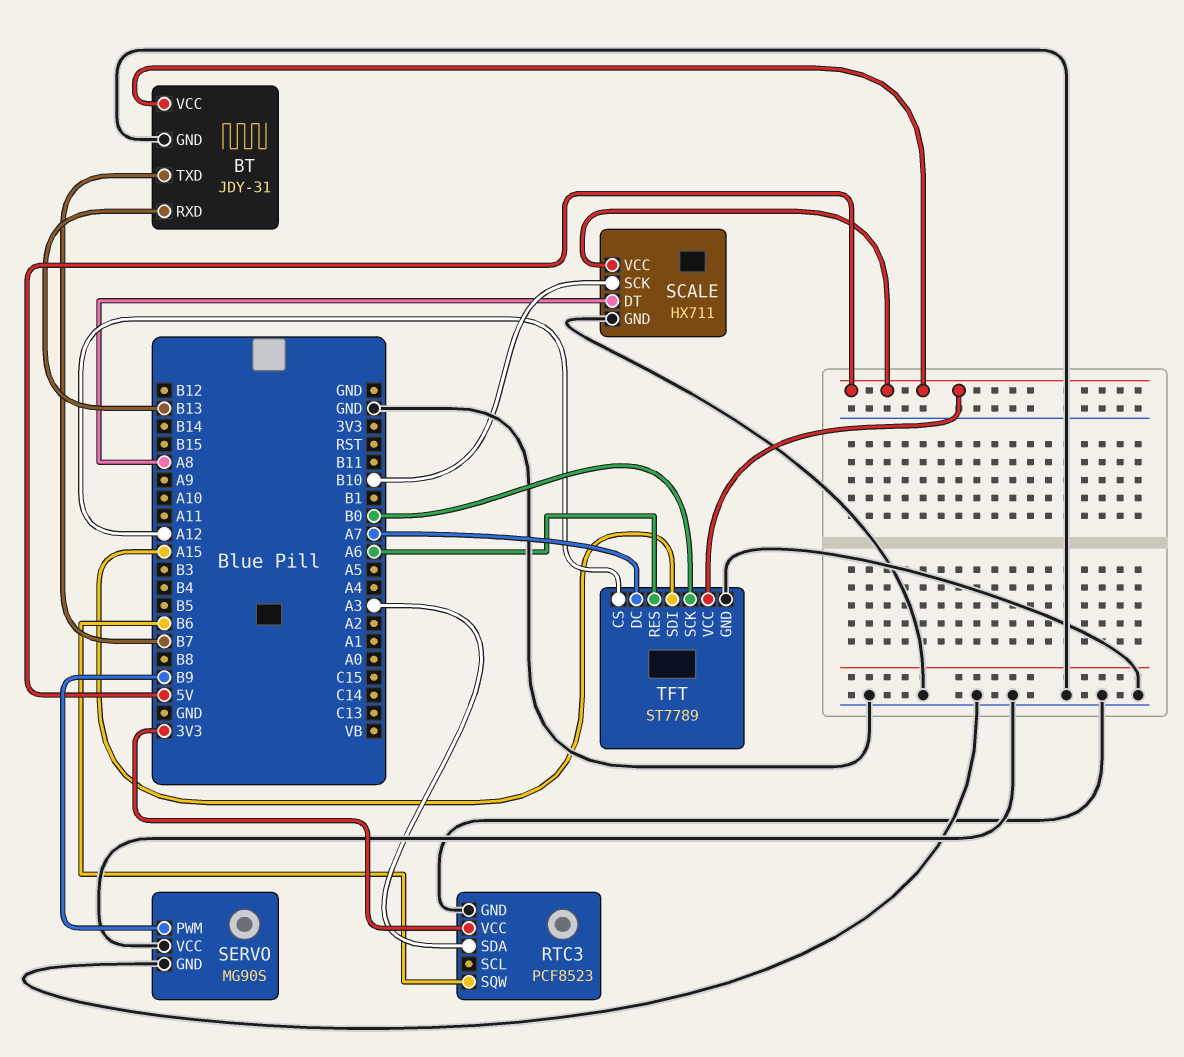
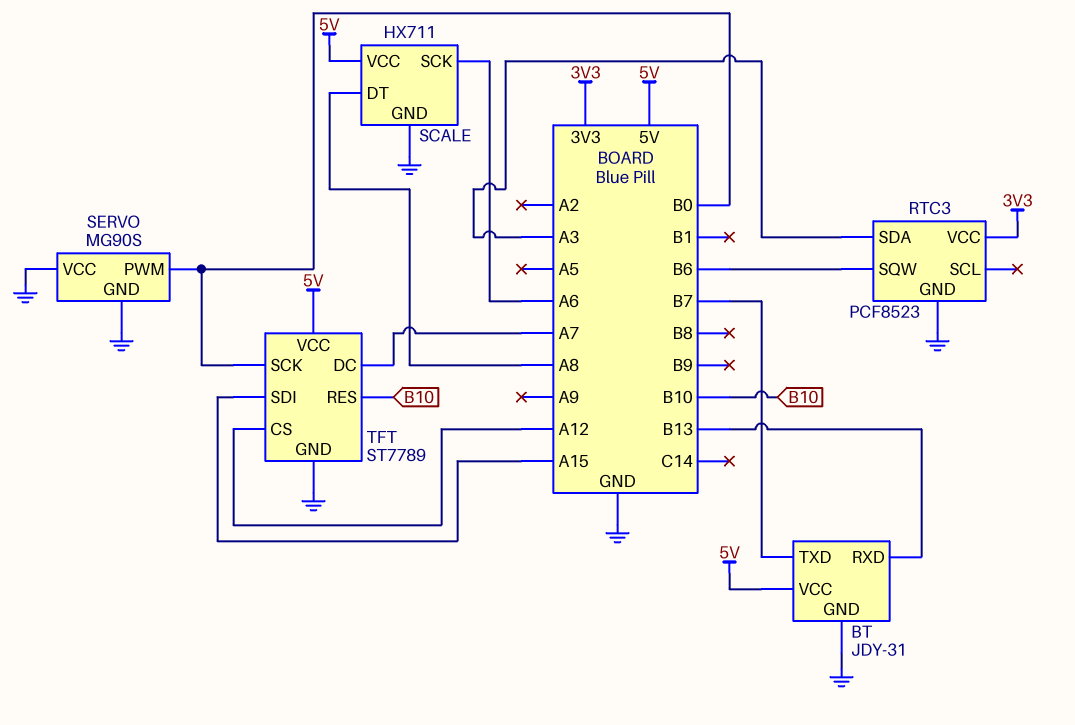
SCALE pin SCK: B10 -> A6
SERVO pin PWM: B9 -> B0
TFT pin RES: A6 -> B10

